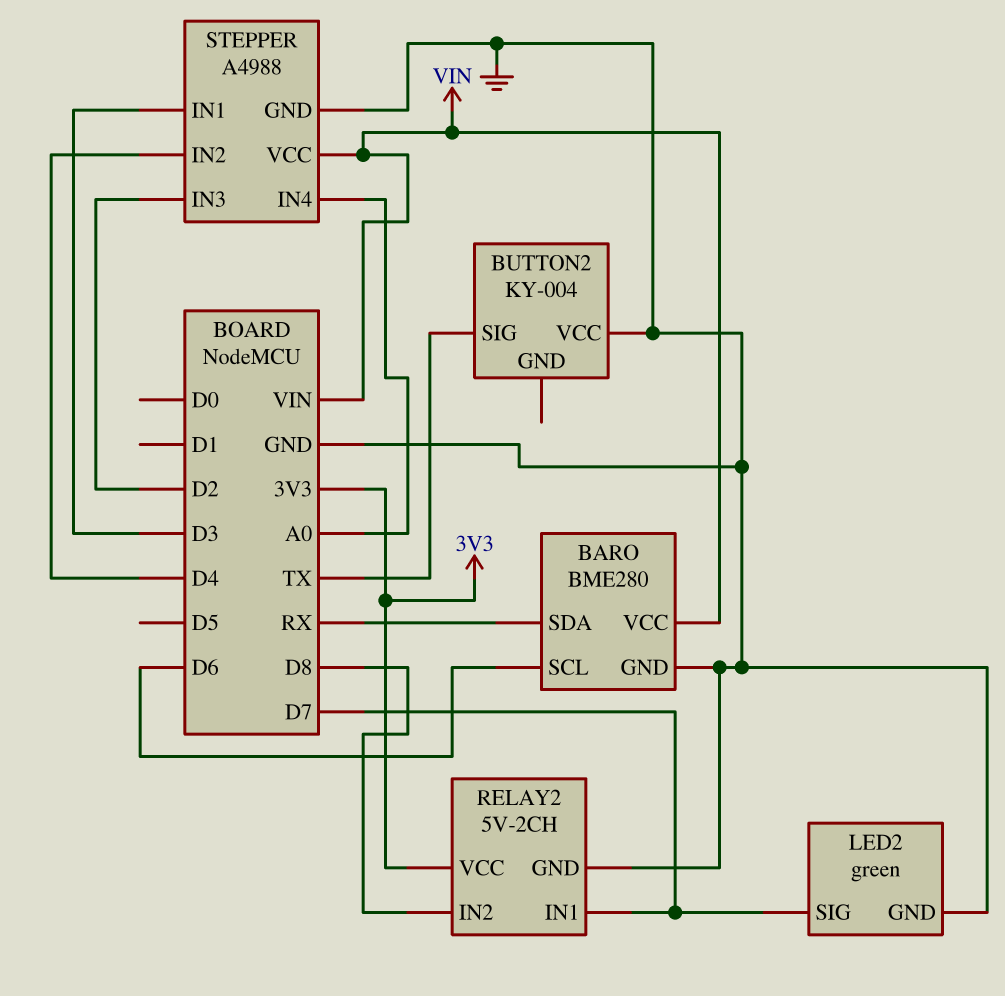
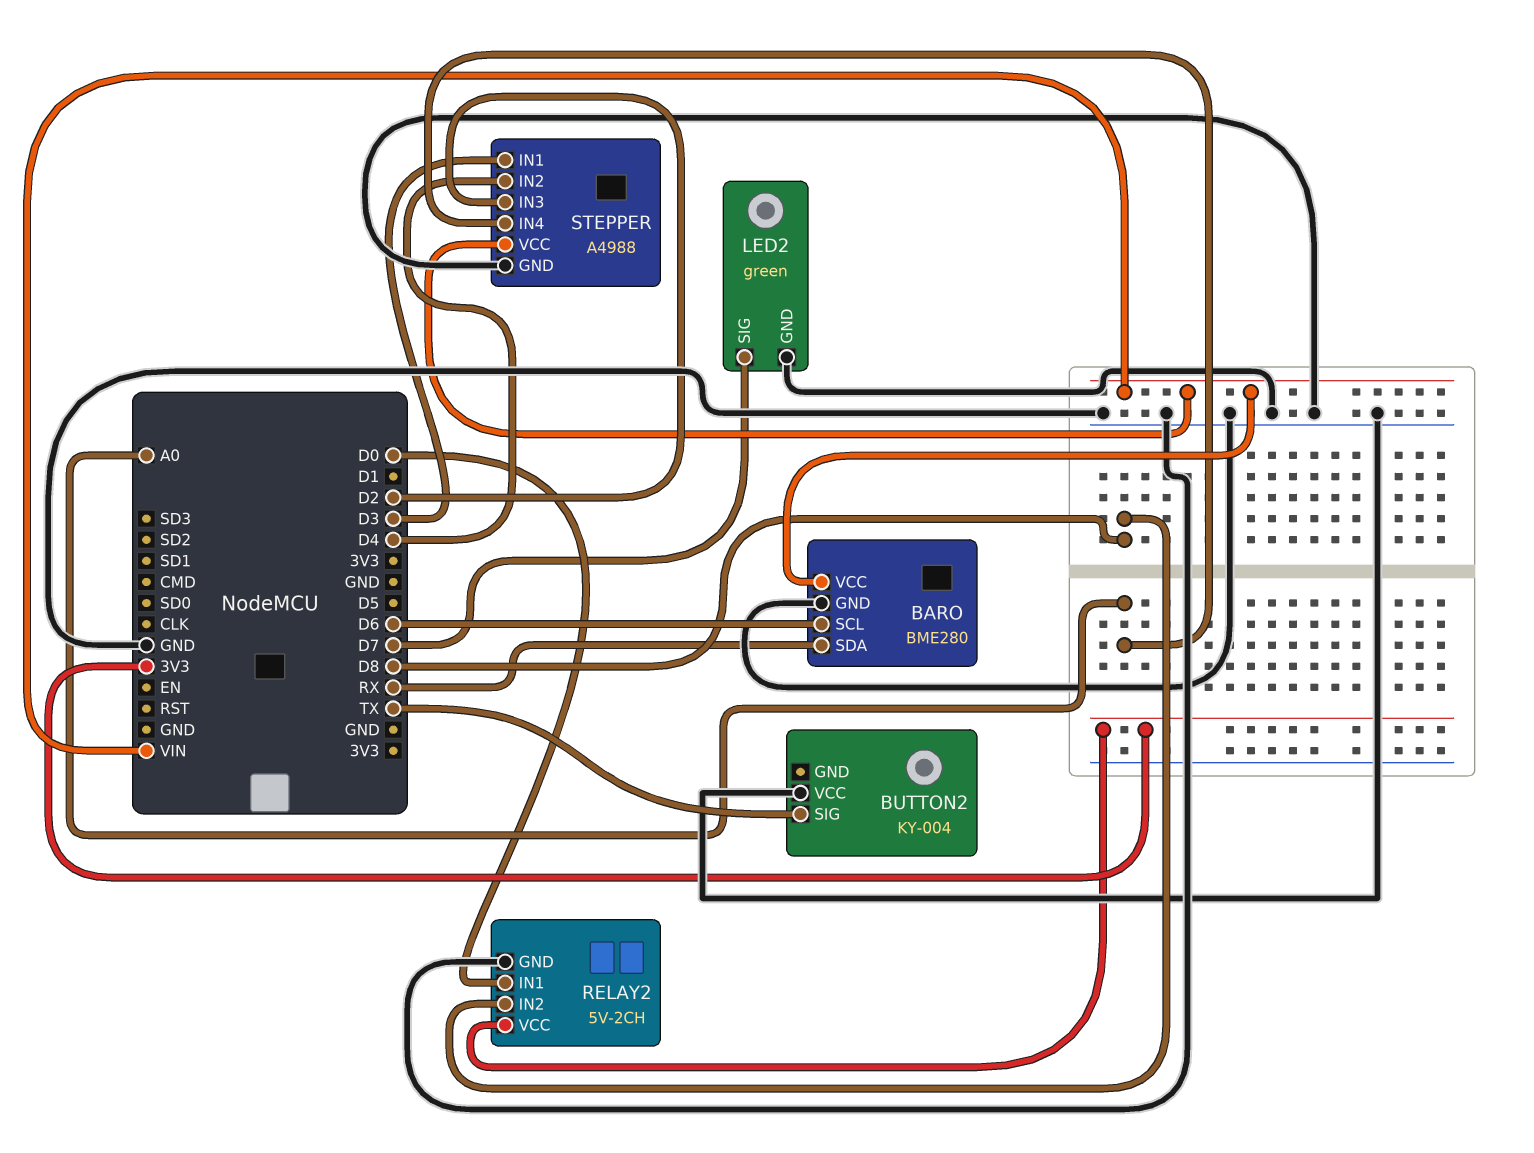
RELAY2 pin IN1: D7 -> D0

